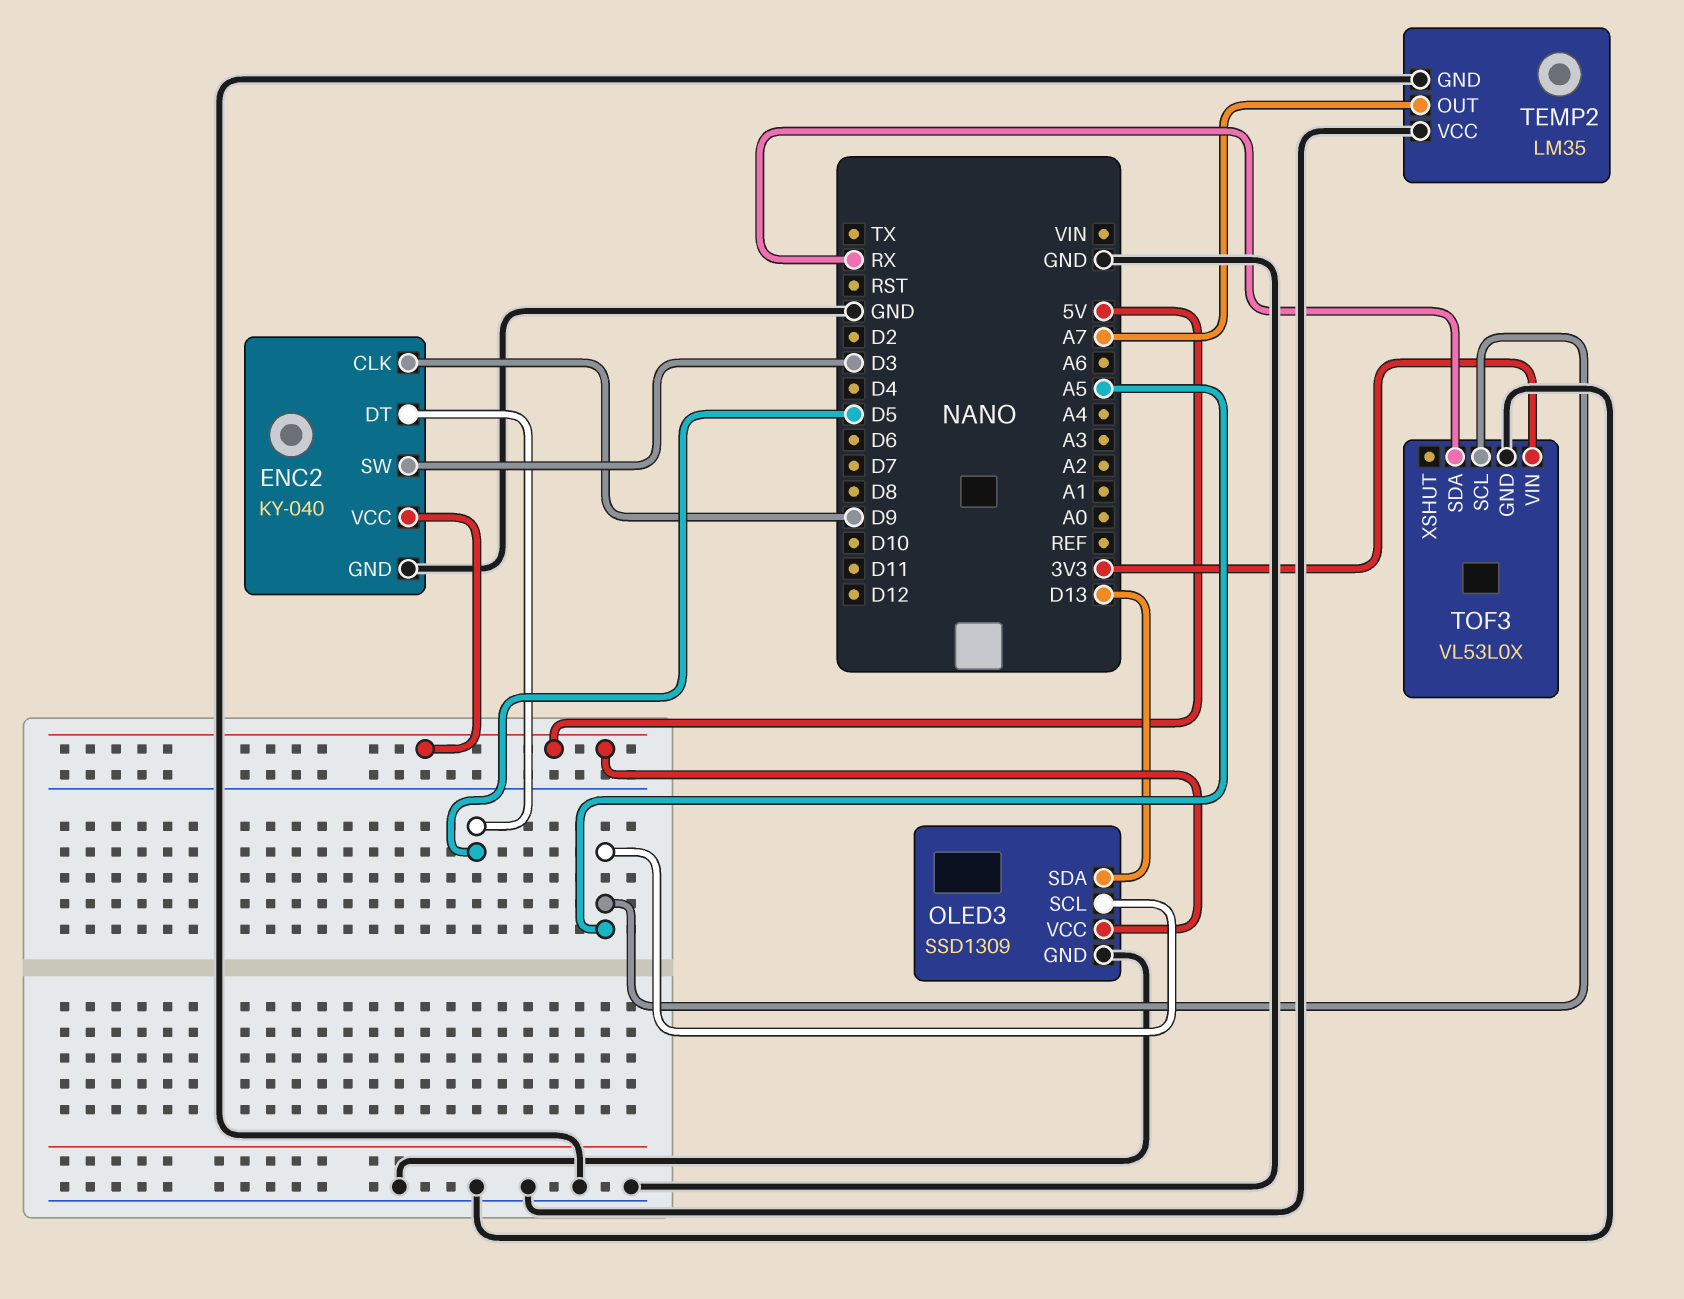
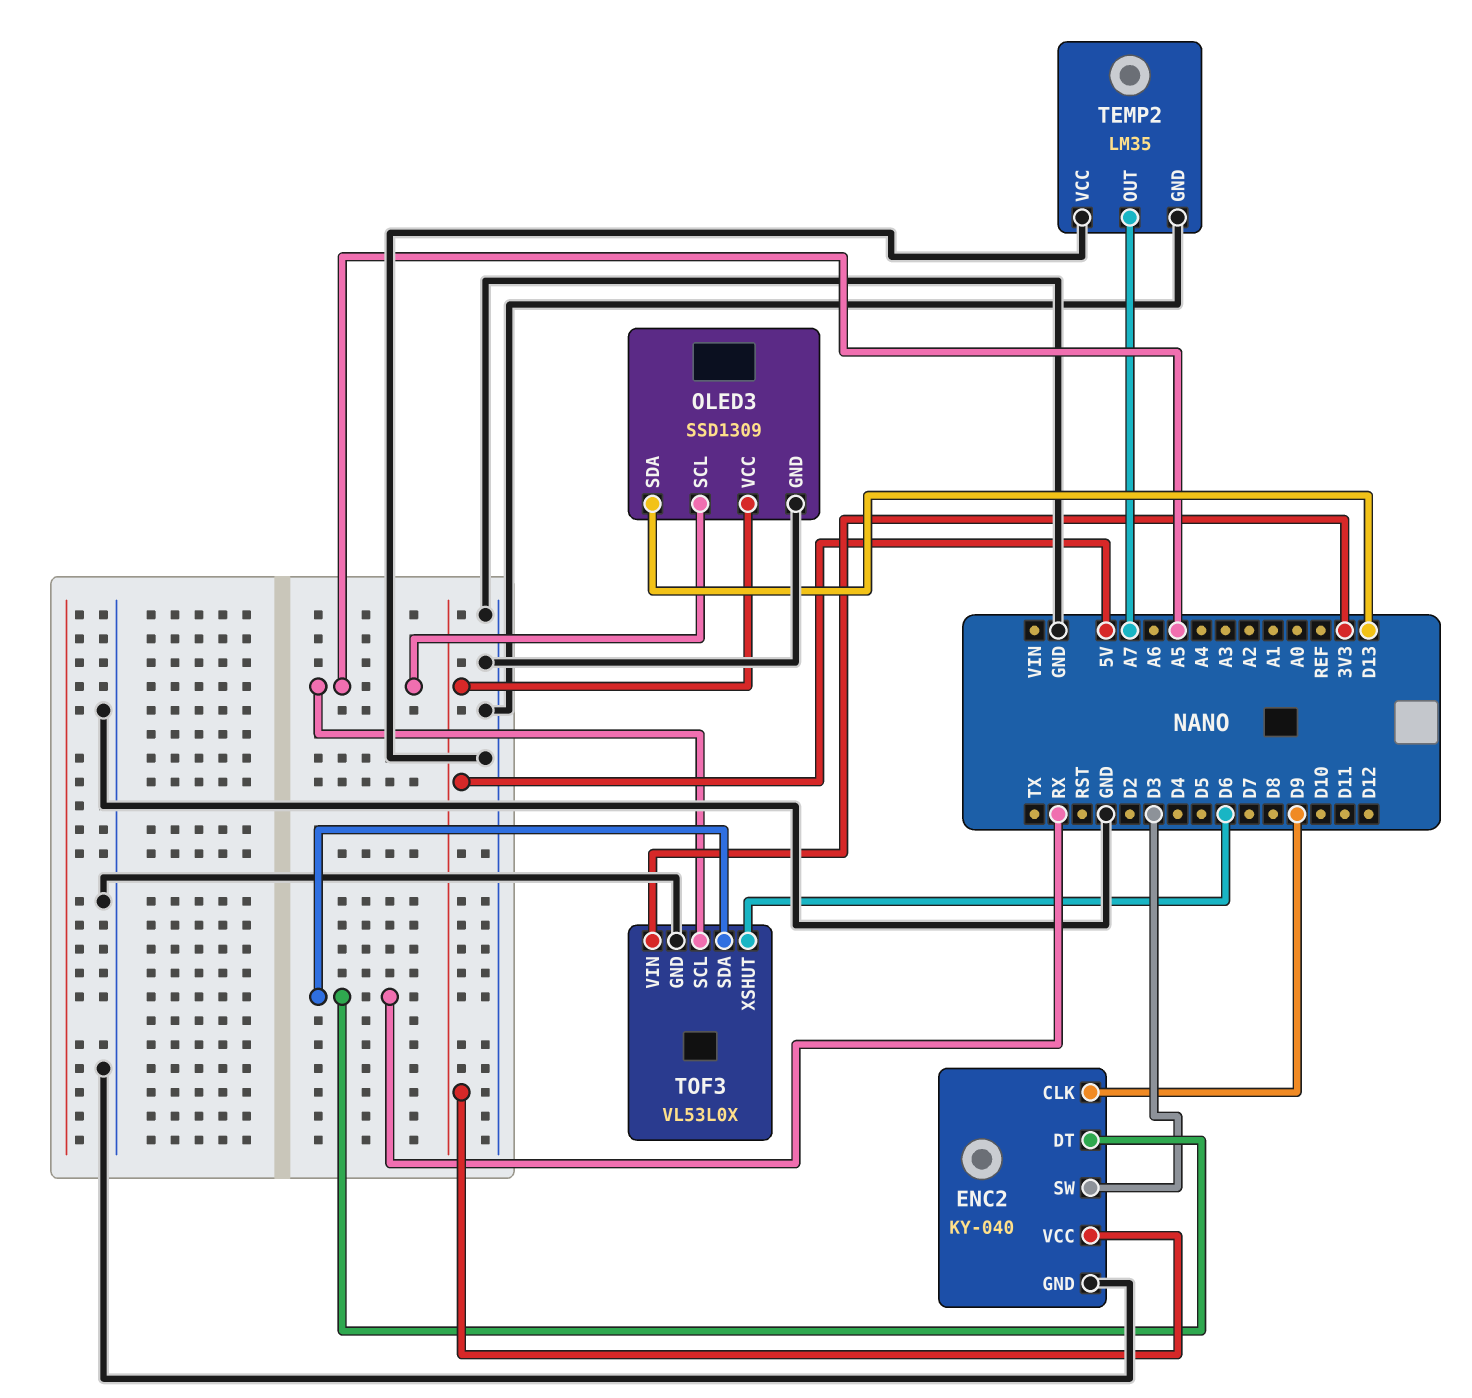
ENC2 pin DT: D5 -> RX
TOF3 pin XSHUT: none -> D6

